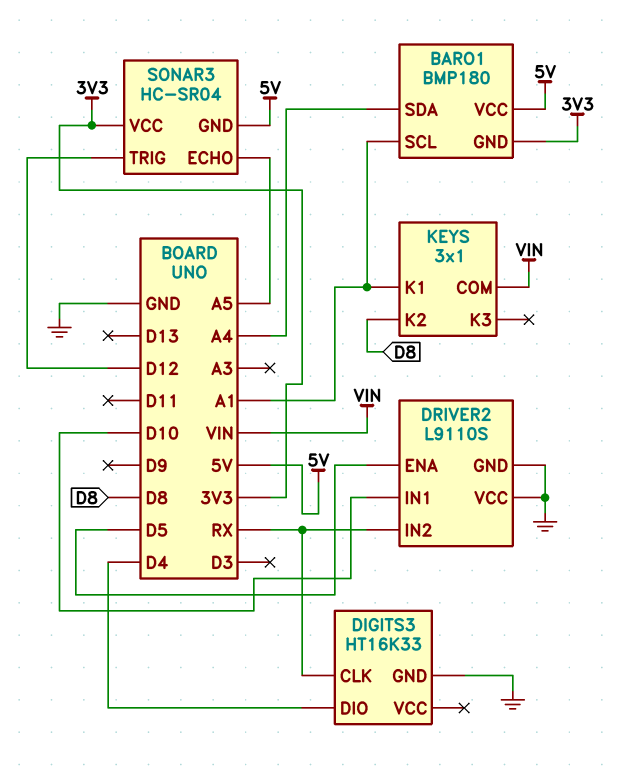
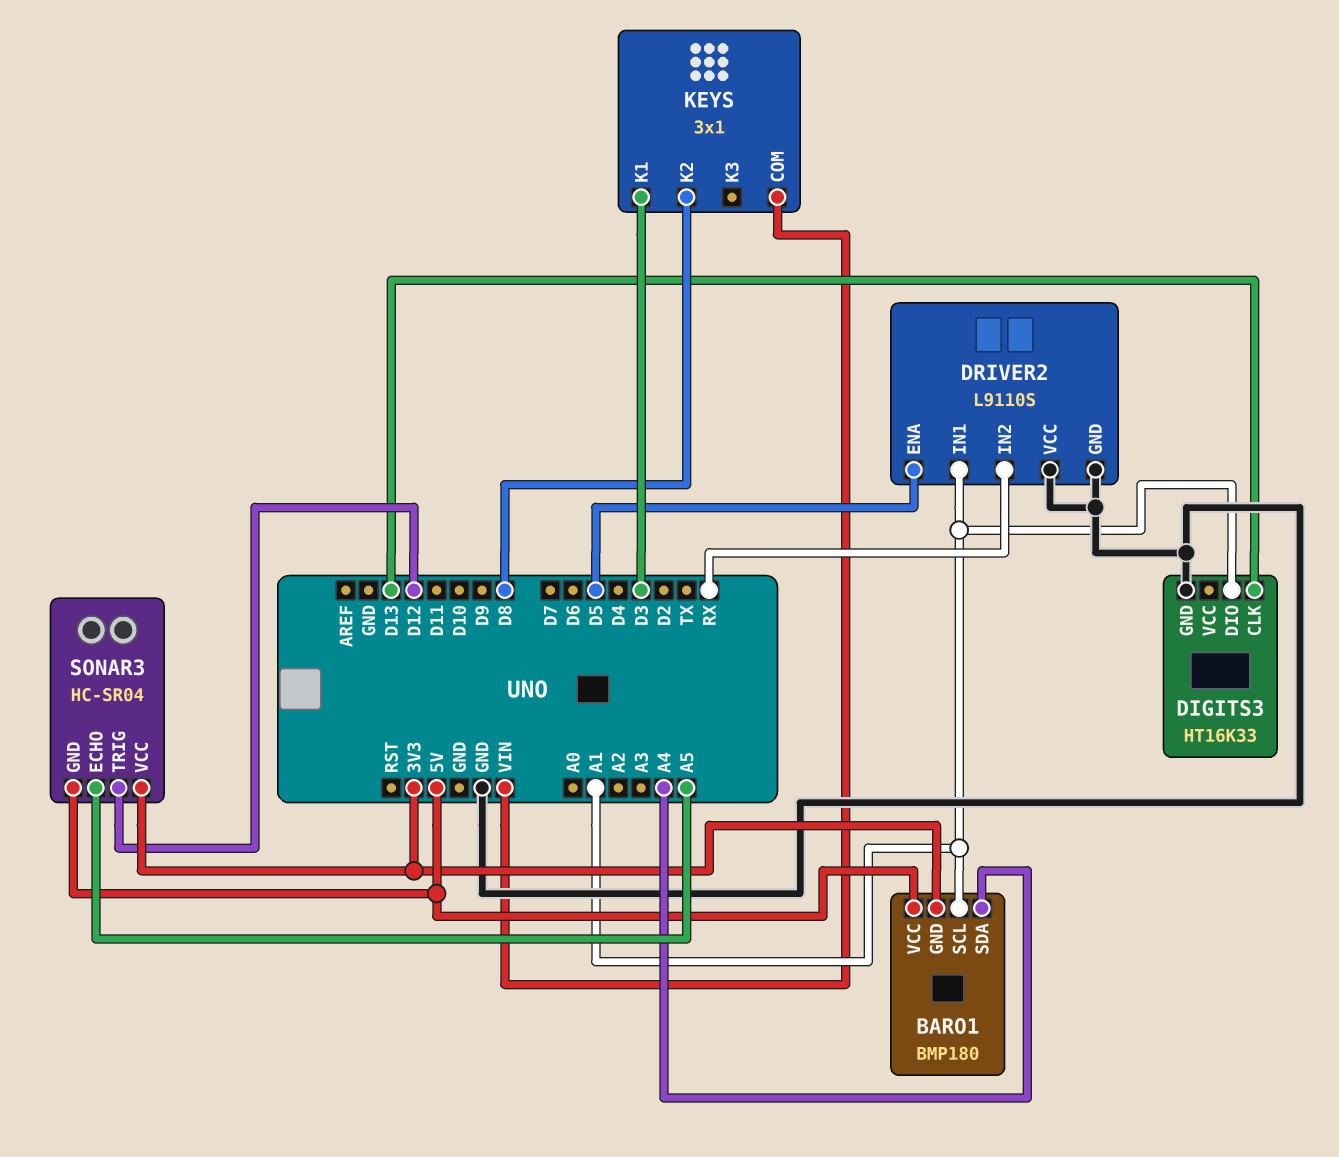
DIGITS3 pin CLK: RX -> D13
DIGITS3 pin DIO: D4 -> A1
DRIVER2 pin IN1: D10 -> A1
KEYS pin K1: A1 -> D3

